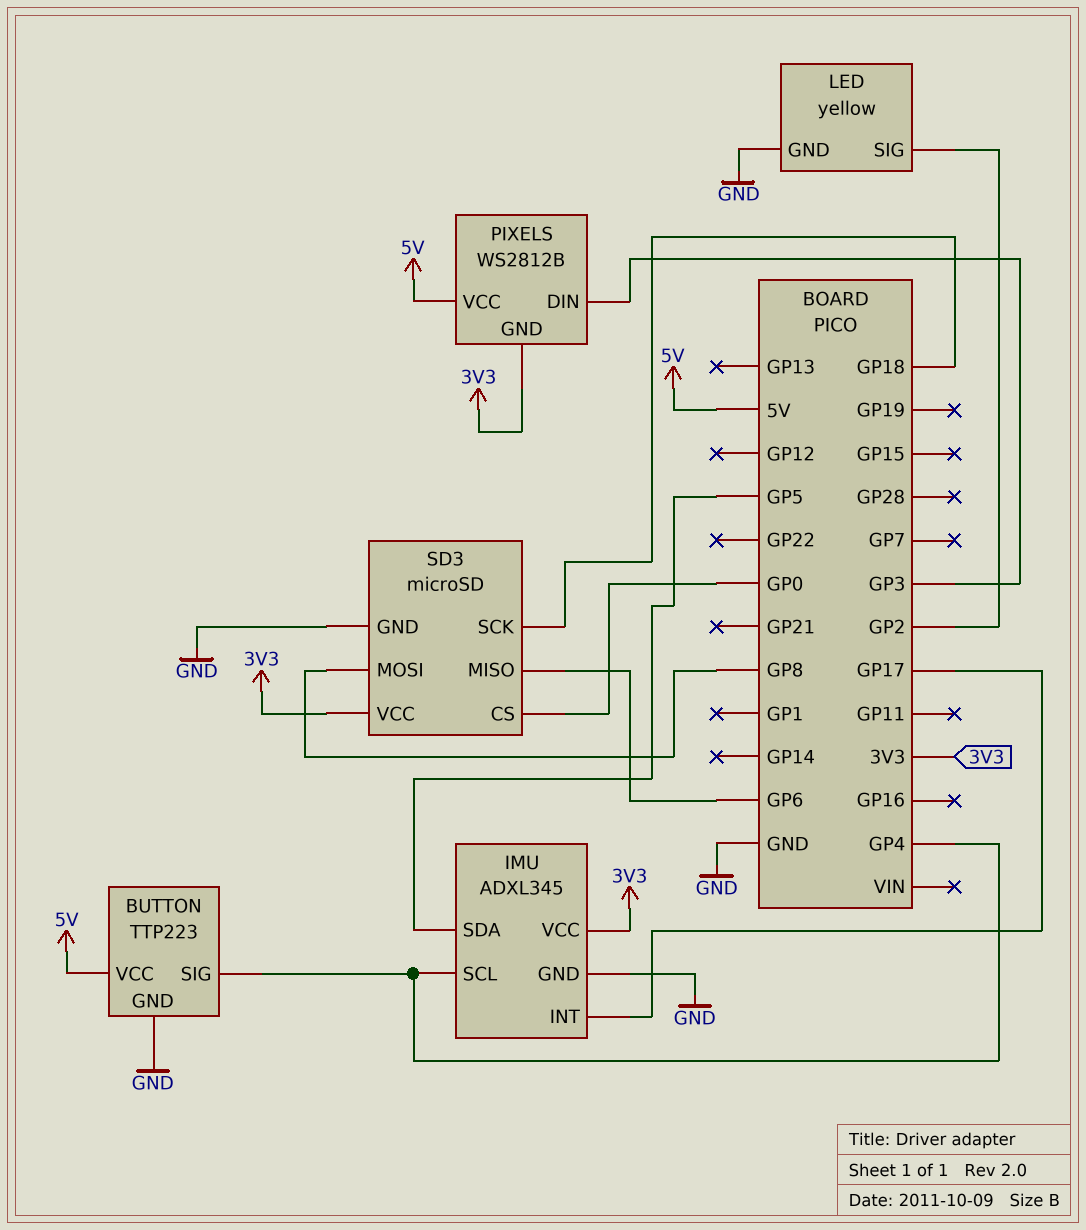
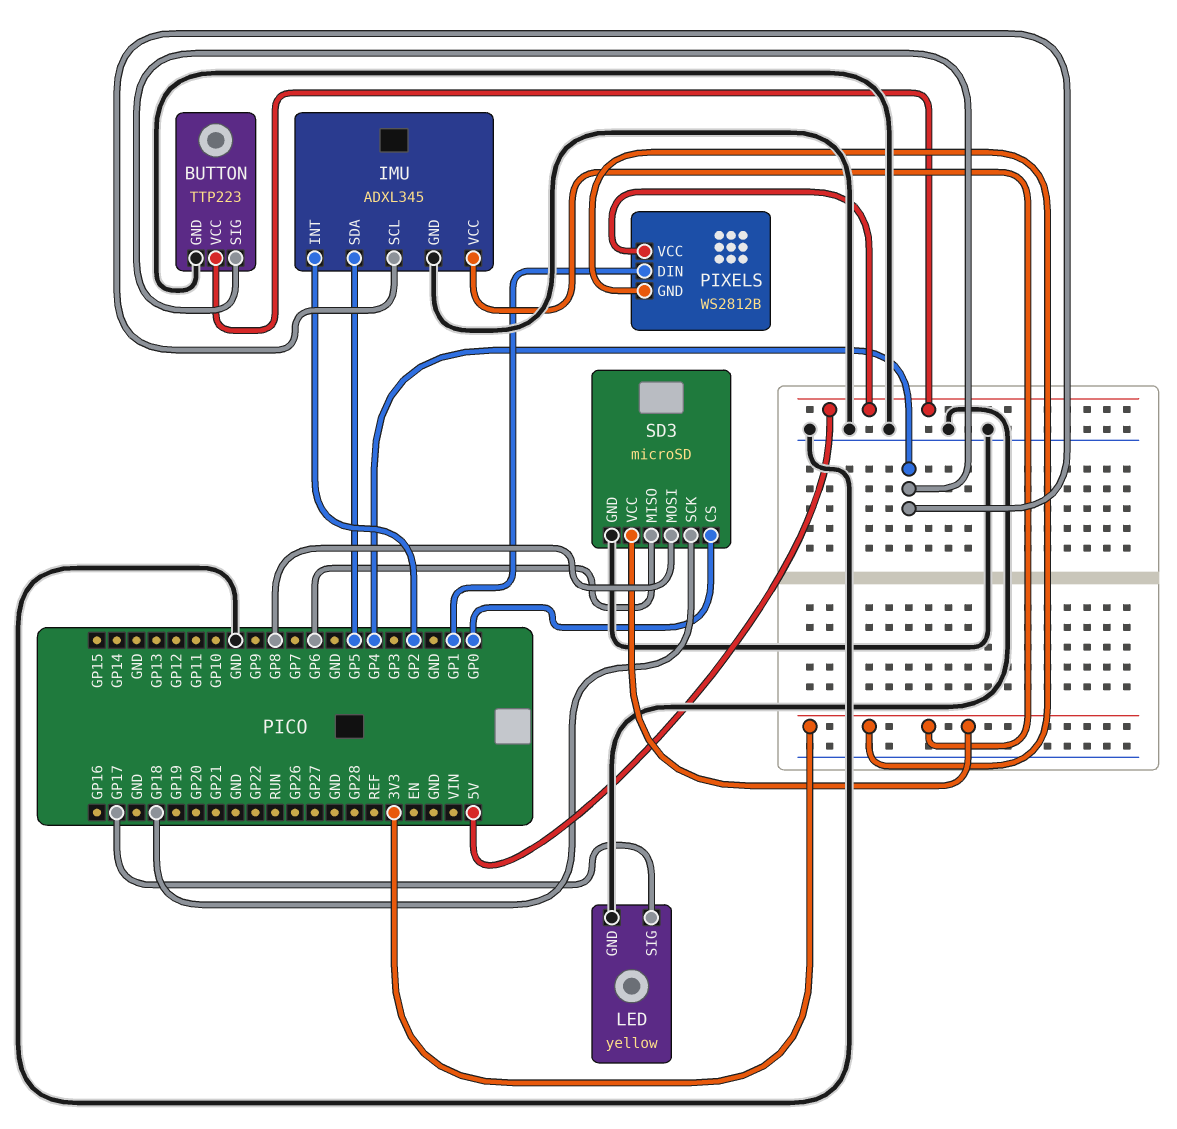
IMU pin INT: GP17 -> GP2
LED pin SIG: GP2 -> GP17
PIXELS pin DIN: GP3 -> GP1

